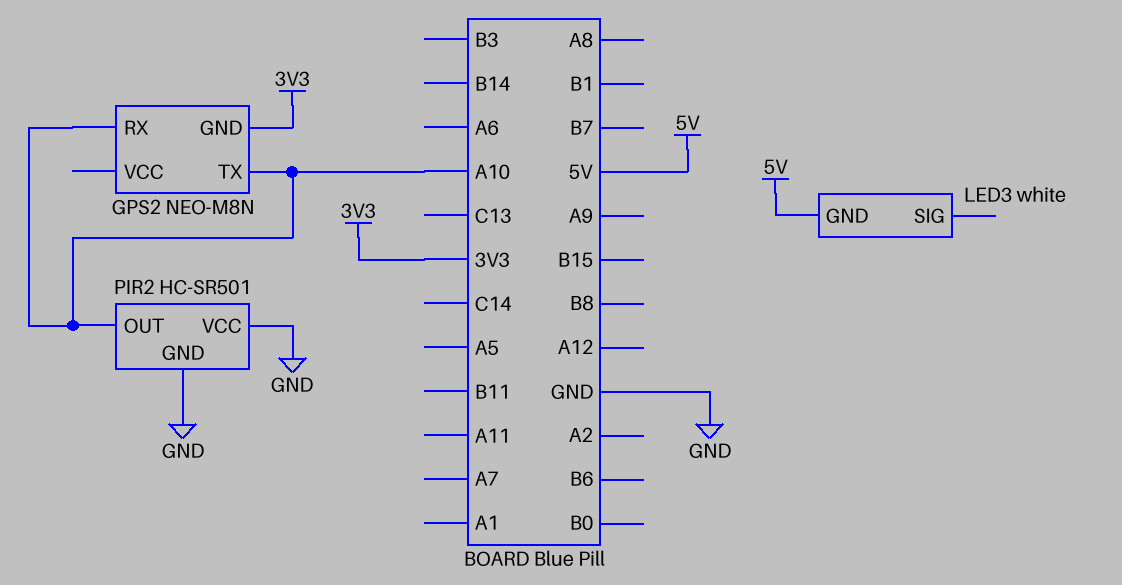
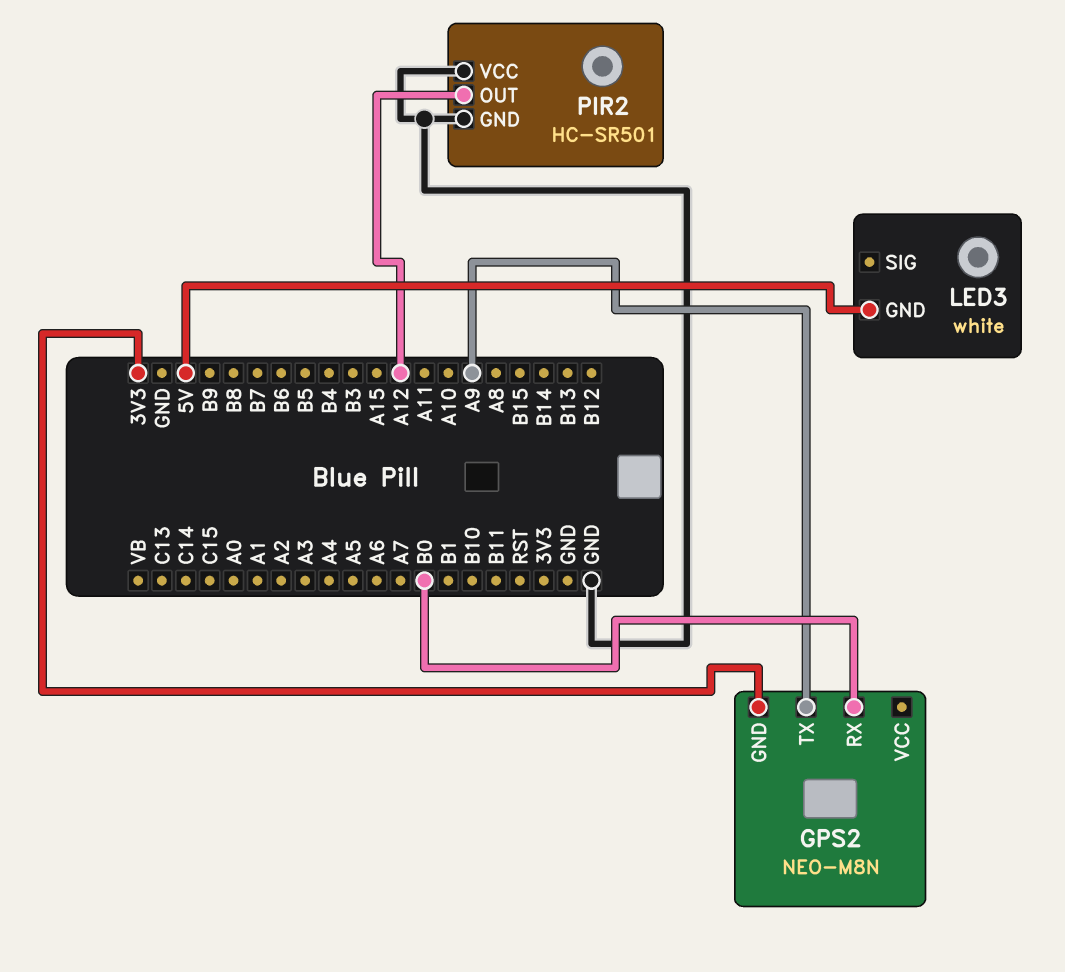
GPS2 pin RX: A10 -> B0
GPS2 pin TX: A10 -> A9
PIR2 pin OUT: A10 -> A12

